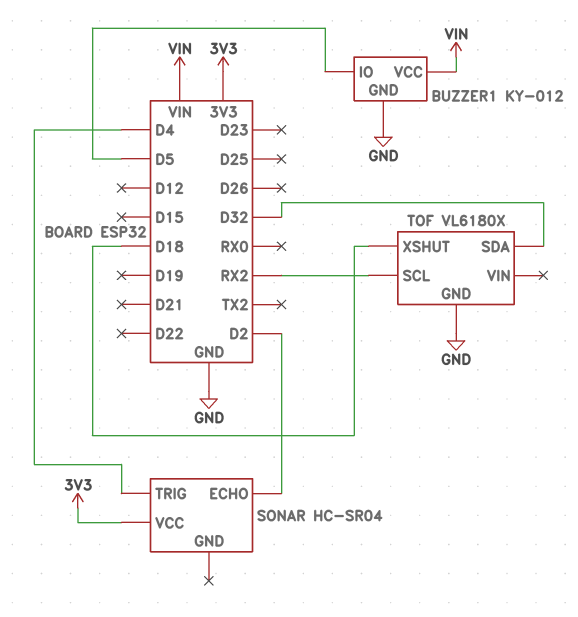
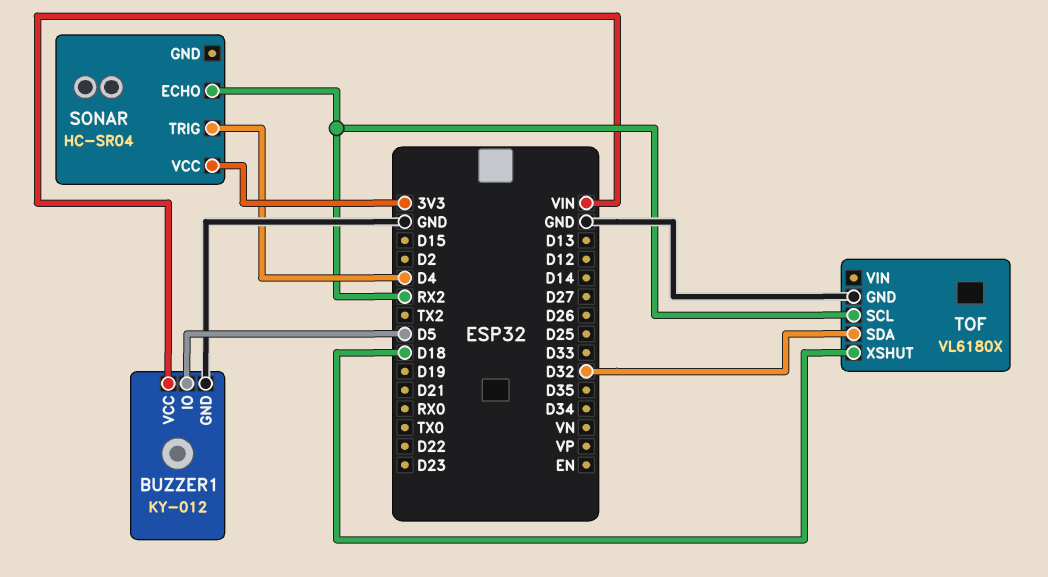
SONAR pin ECHO: D2 -> RX2

